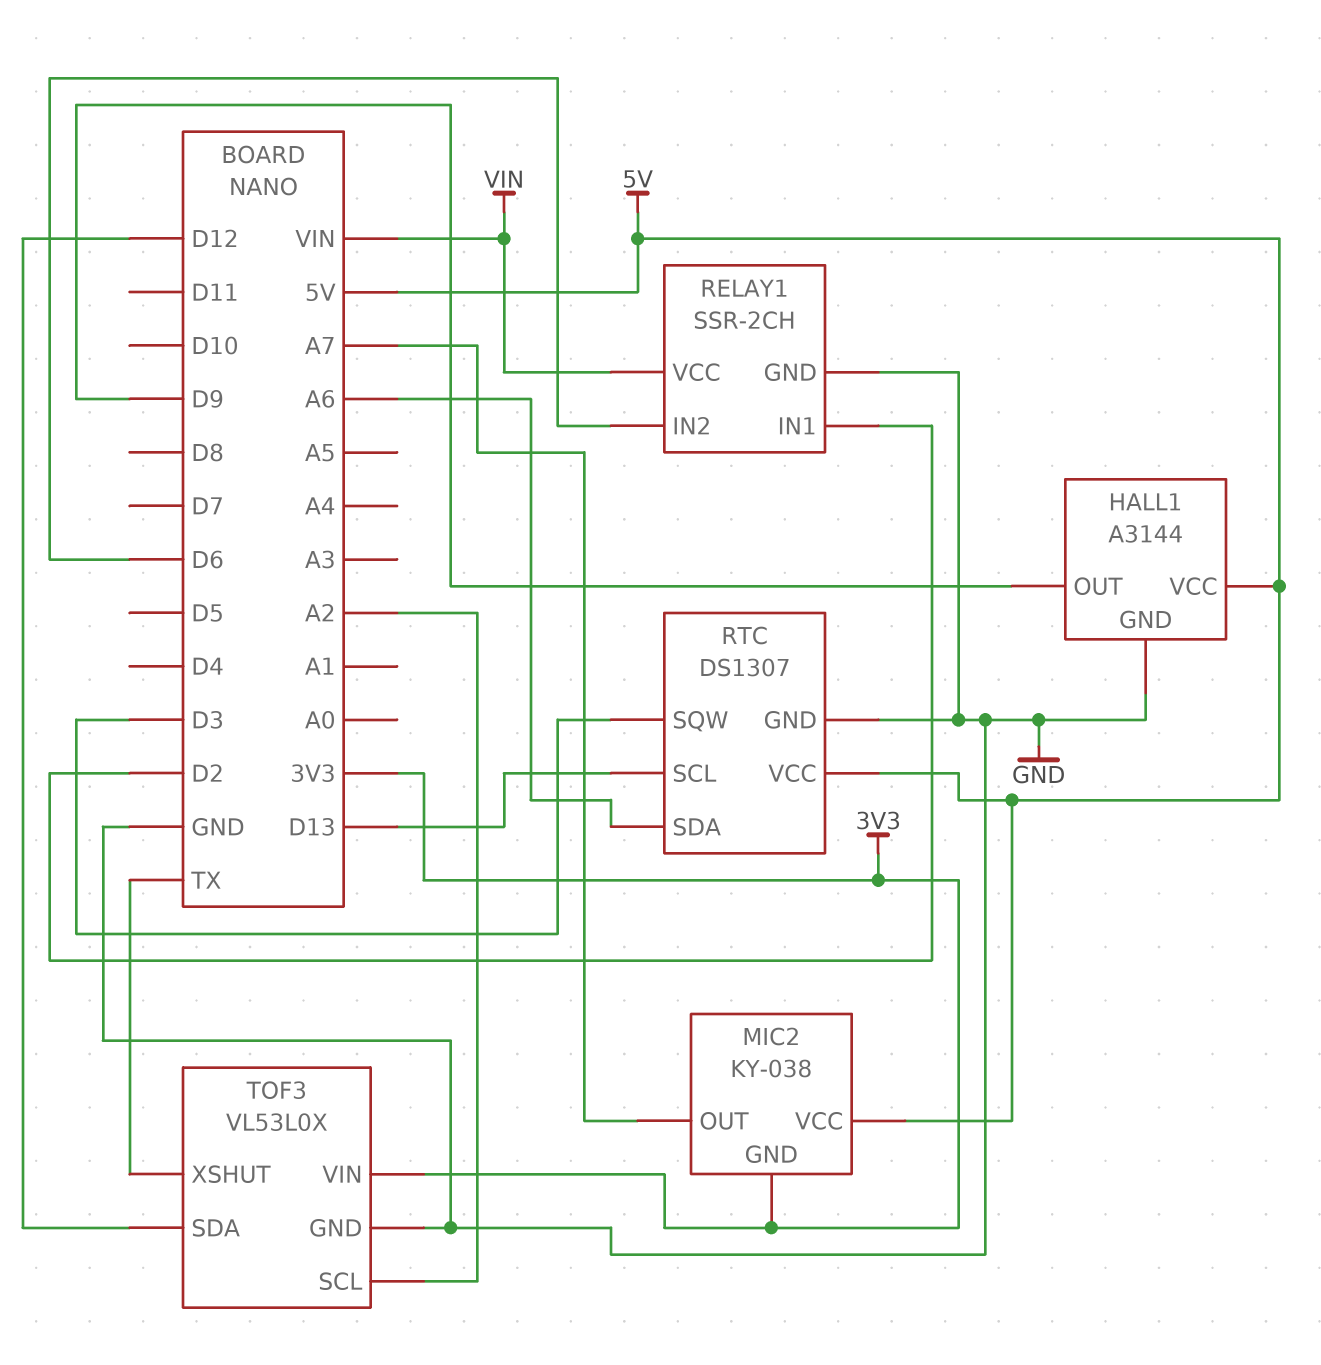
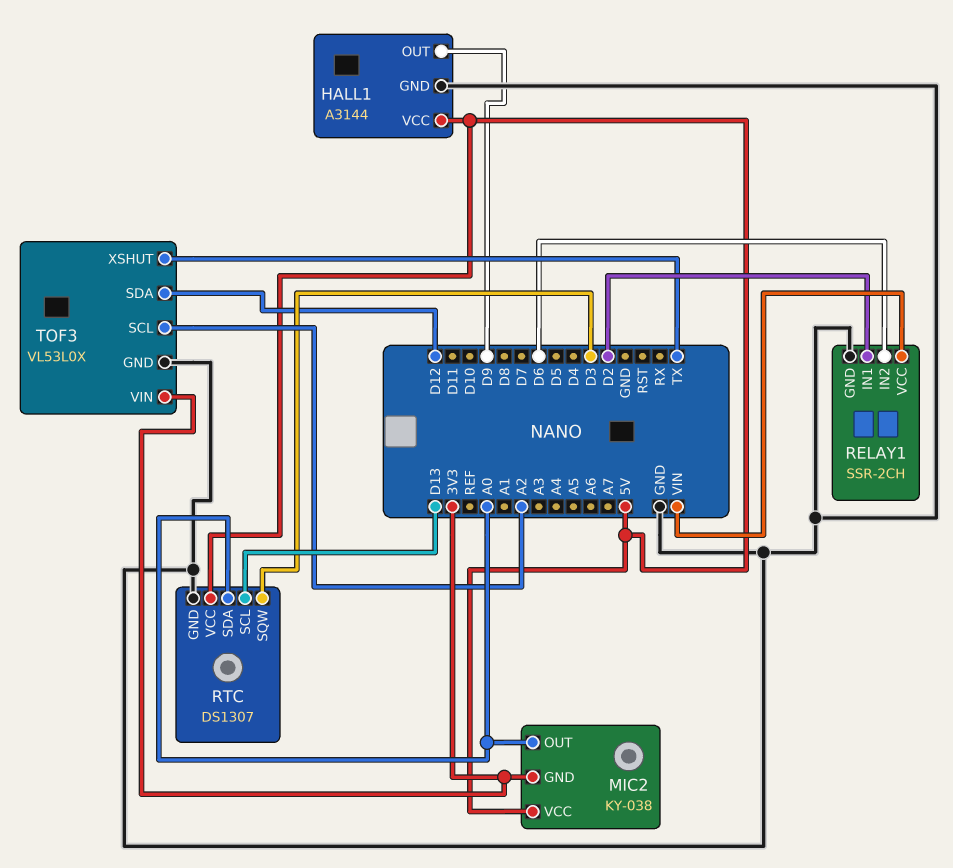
MIC2 pin OUT: A7 -> A0
RTC pin SDA: A6 -> A0

